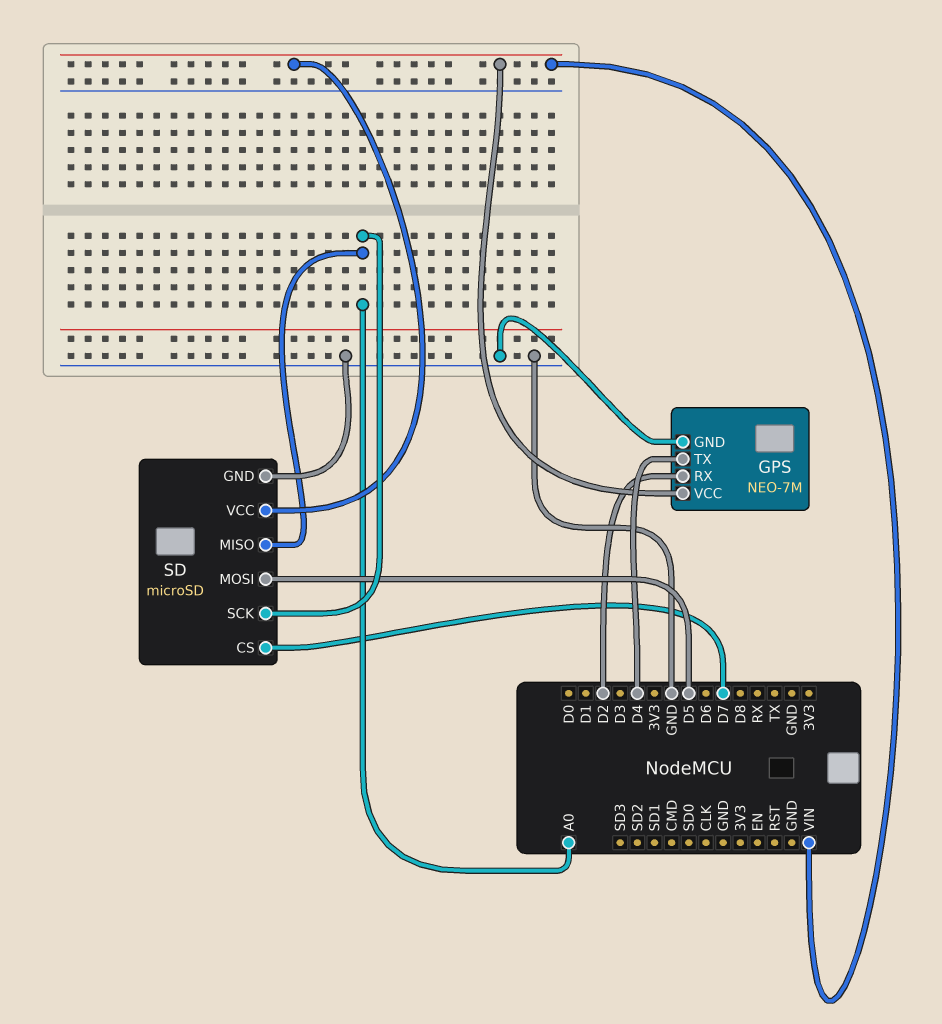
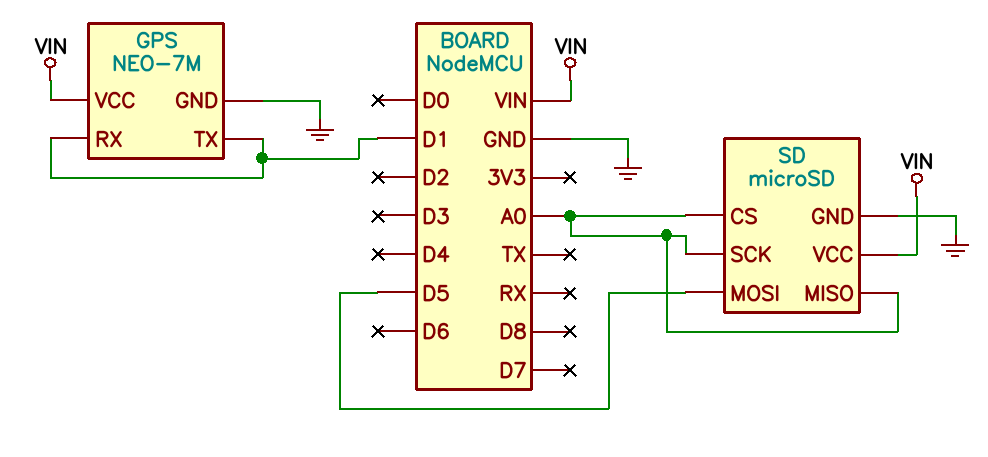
GPS pin RX: D2 -> D1
GPS pin TX: D4 -> D1
SD pin CS: D7 -> A0

